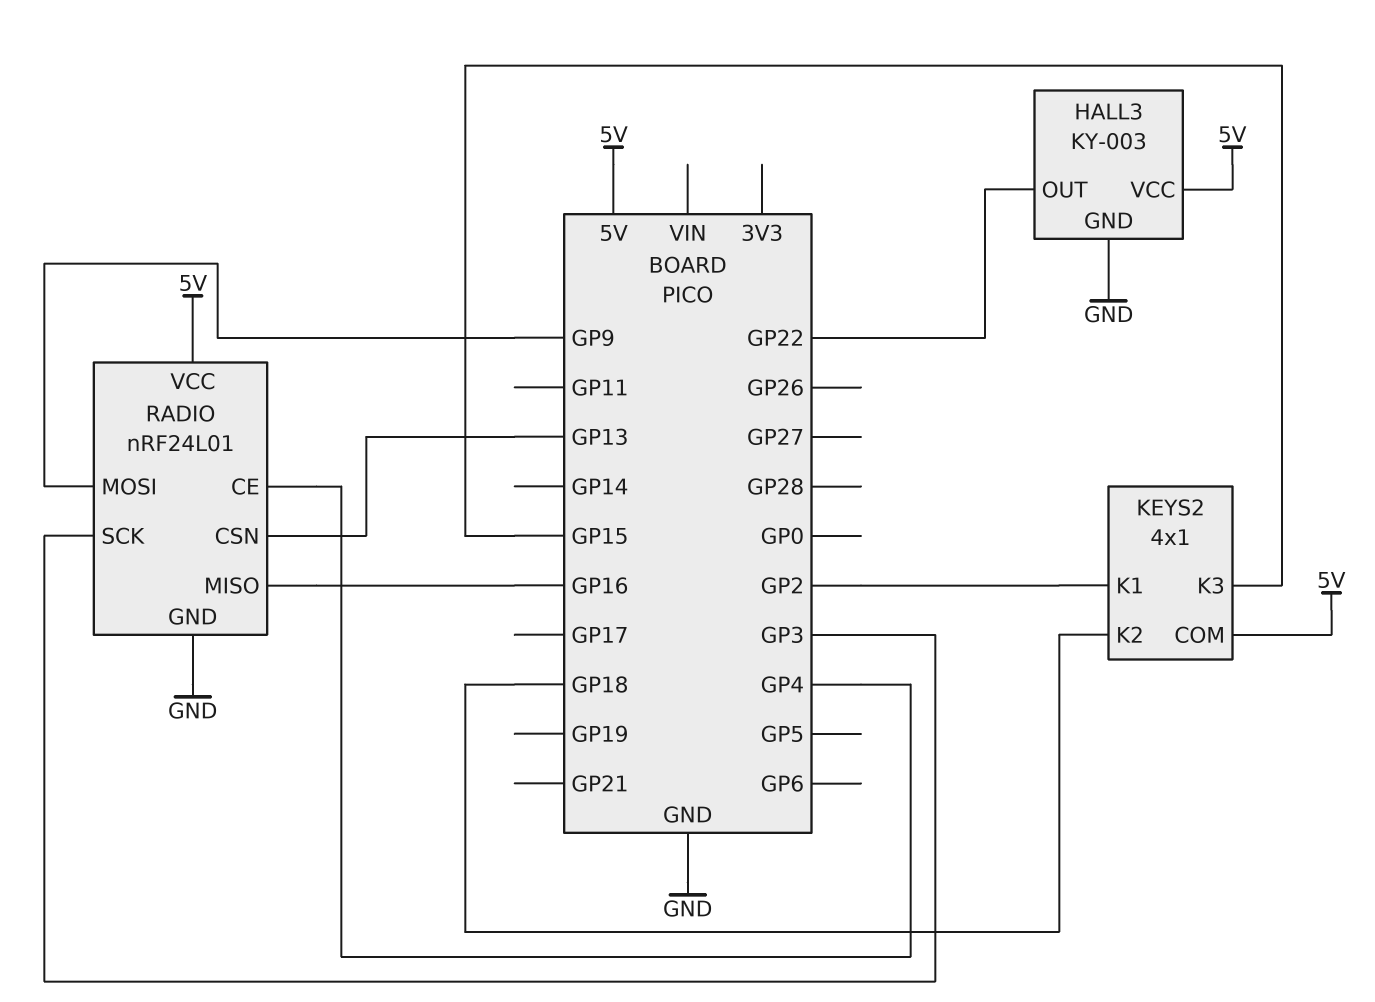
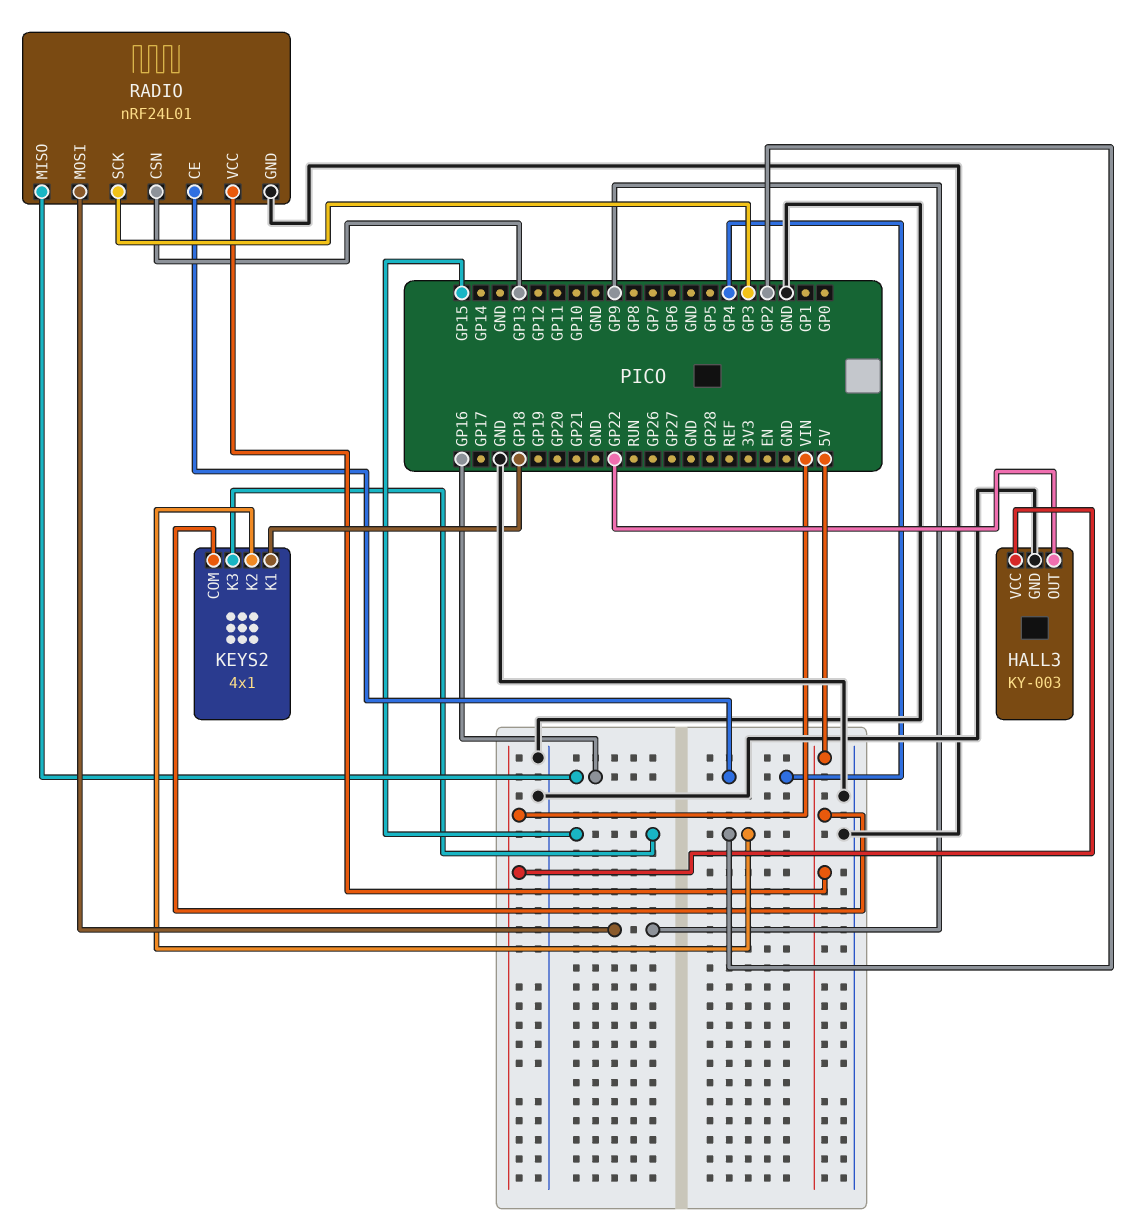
HALL3 pin VCC: 5V -> VIN
KEYS2 pin K1: GP2 -> GP18
KEYS2 pin K2: GP18 -> GP2

